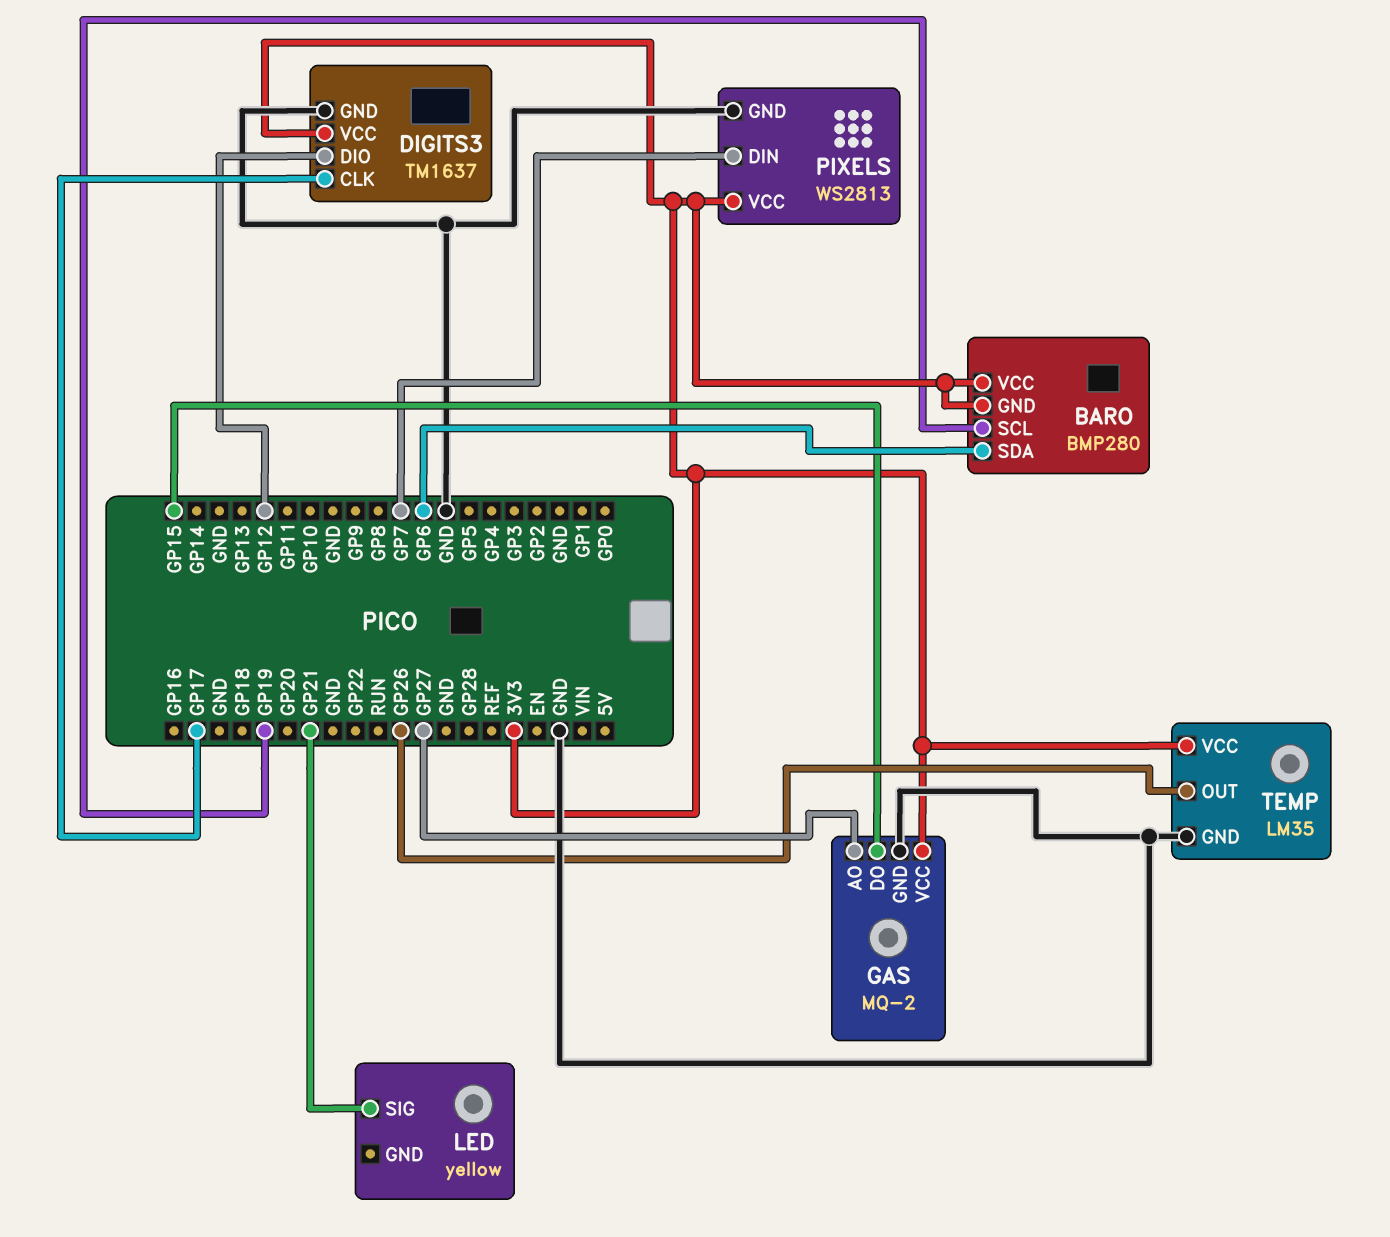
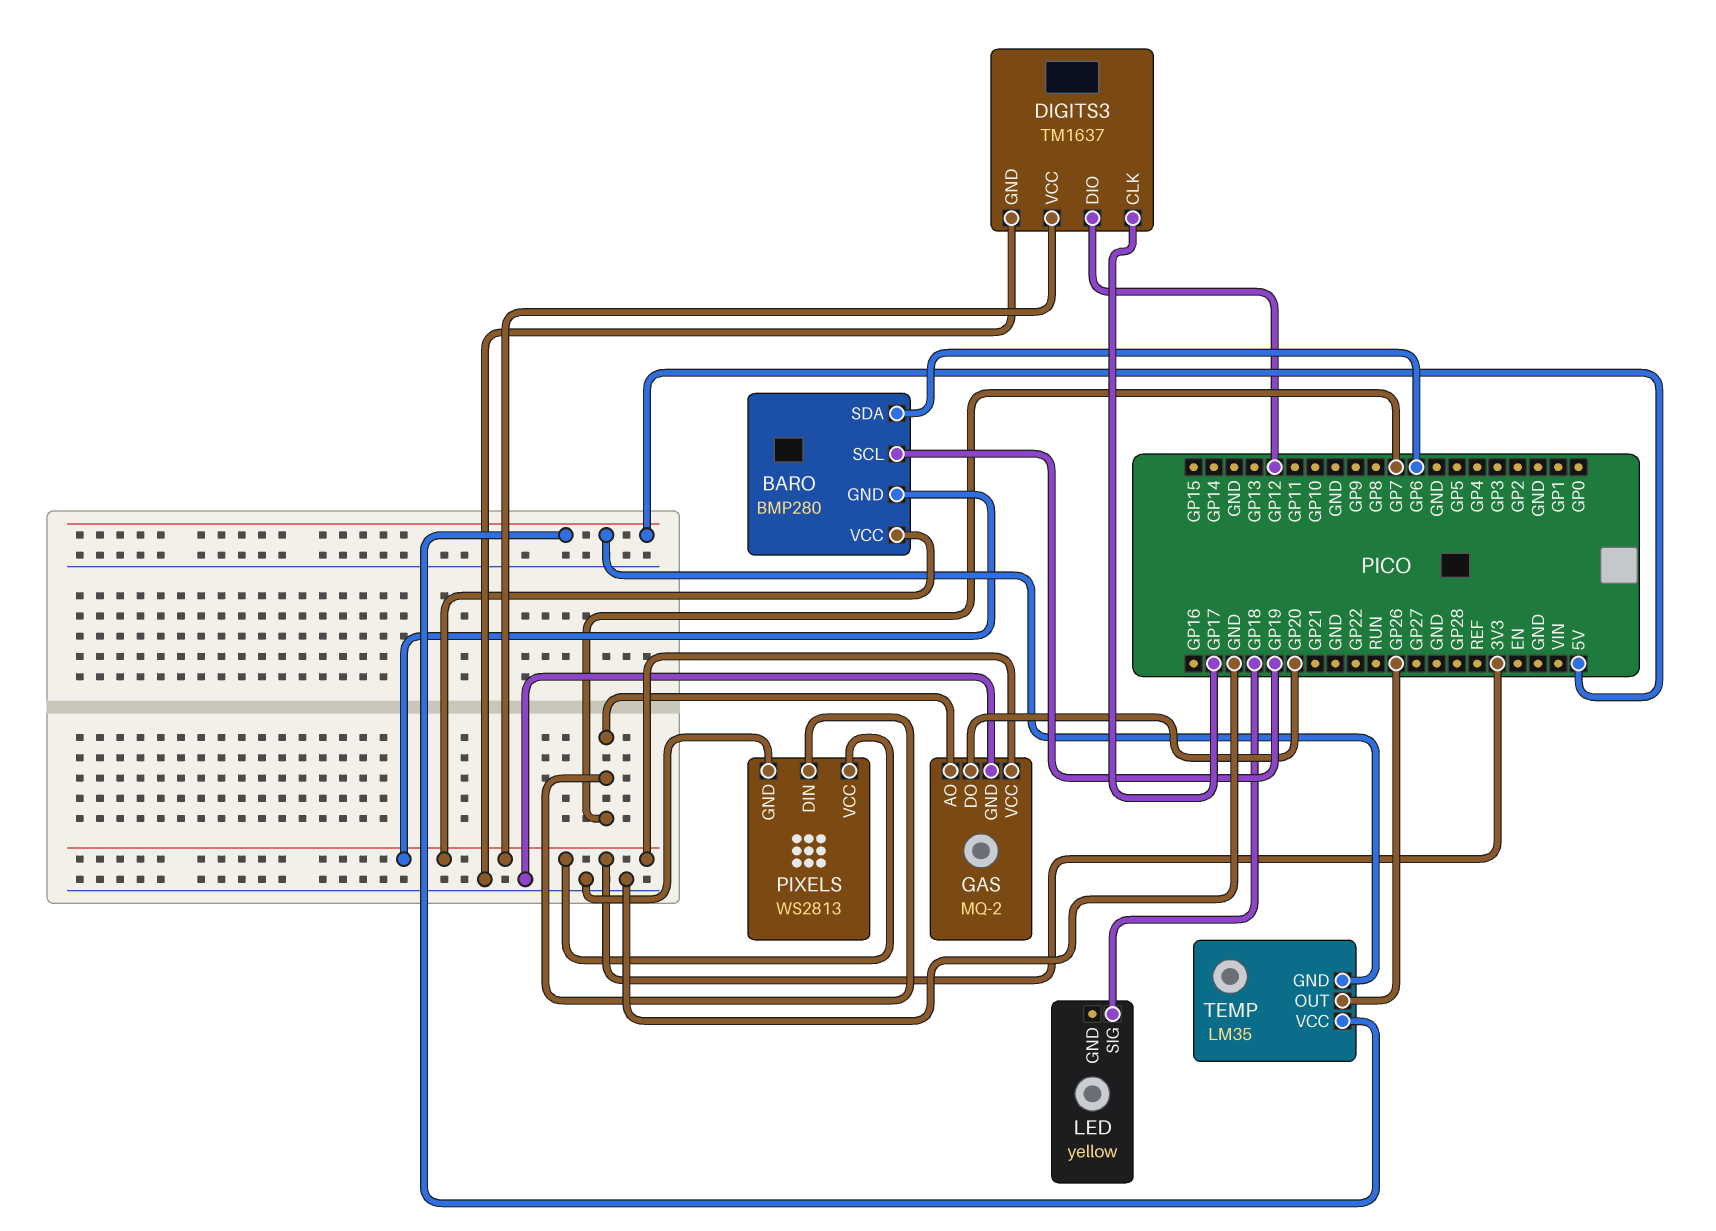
GAS pin AO: GP27 -> GP7
GAS pin DO: GP15 -> GP20
LED pin SIG: GP21 -> GP18
TEMP pin GND: GND -> 5V
TEMP pin VCC: 3V3 -> 5V

